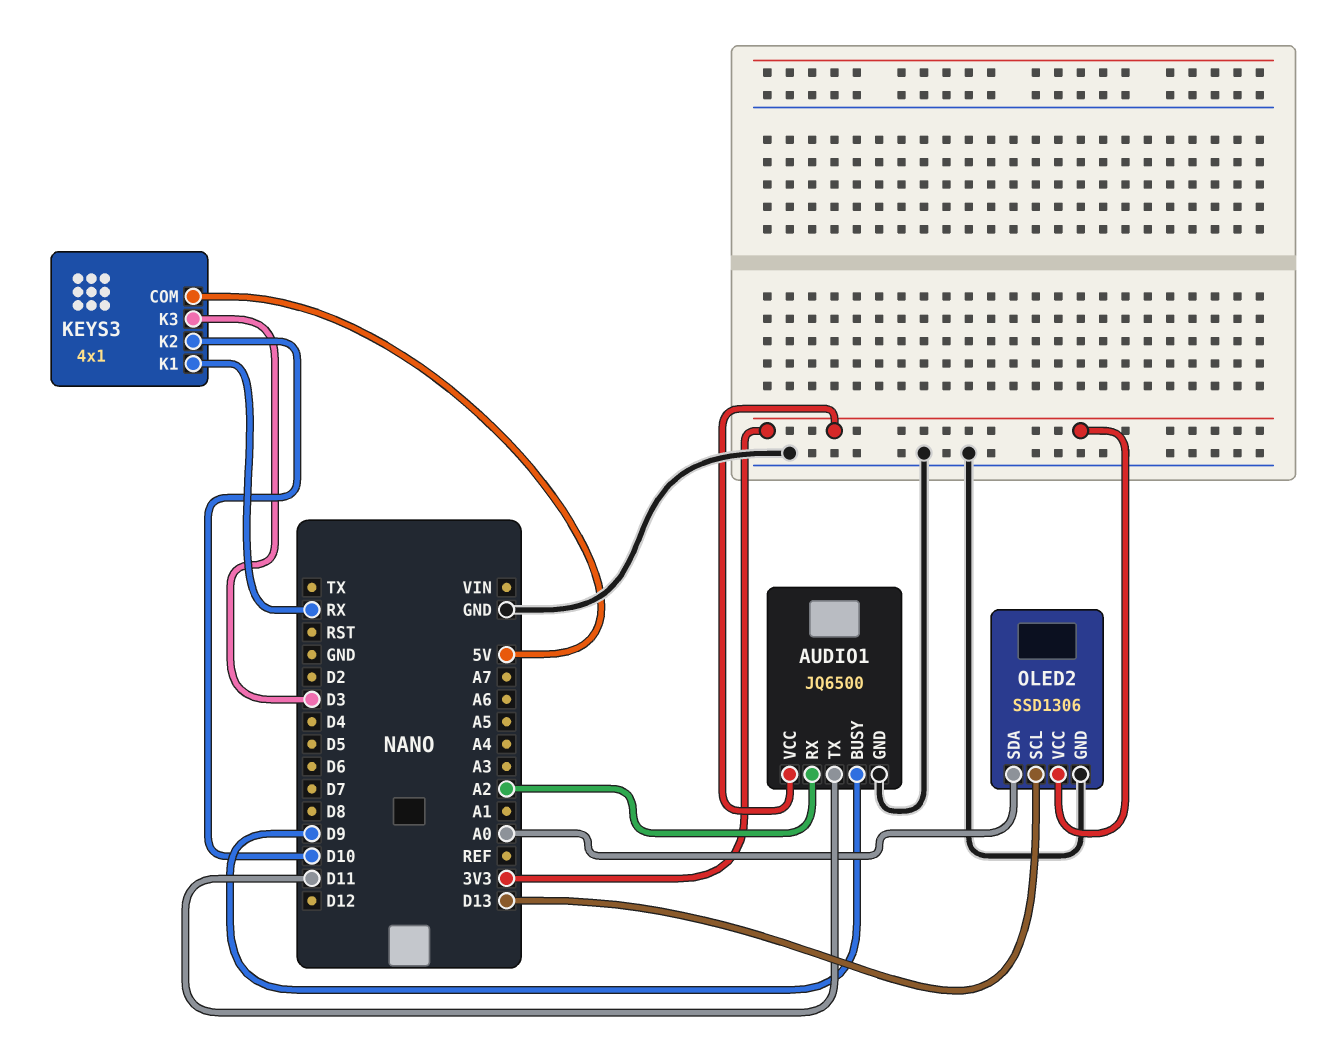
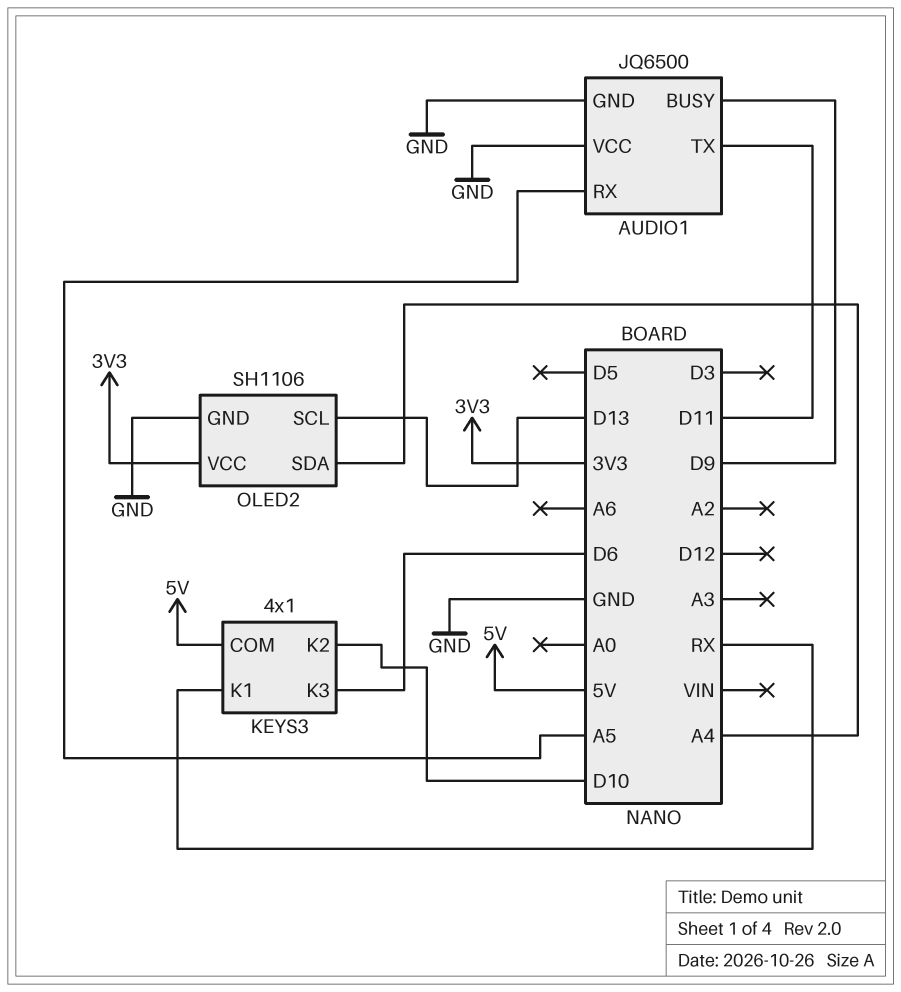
AUDIO1 pin RX: A2 -> A5
AUDIO1 pin VCC: 3V3 -> GND
KEYS3 pin K3: D3 -> D6
OLED2: SSD1306 -> SH1106
OLED2 pin SDA: A0 -> A4

